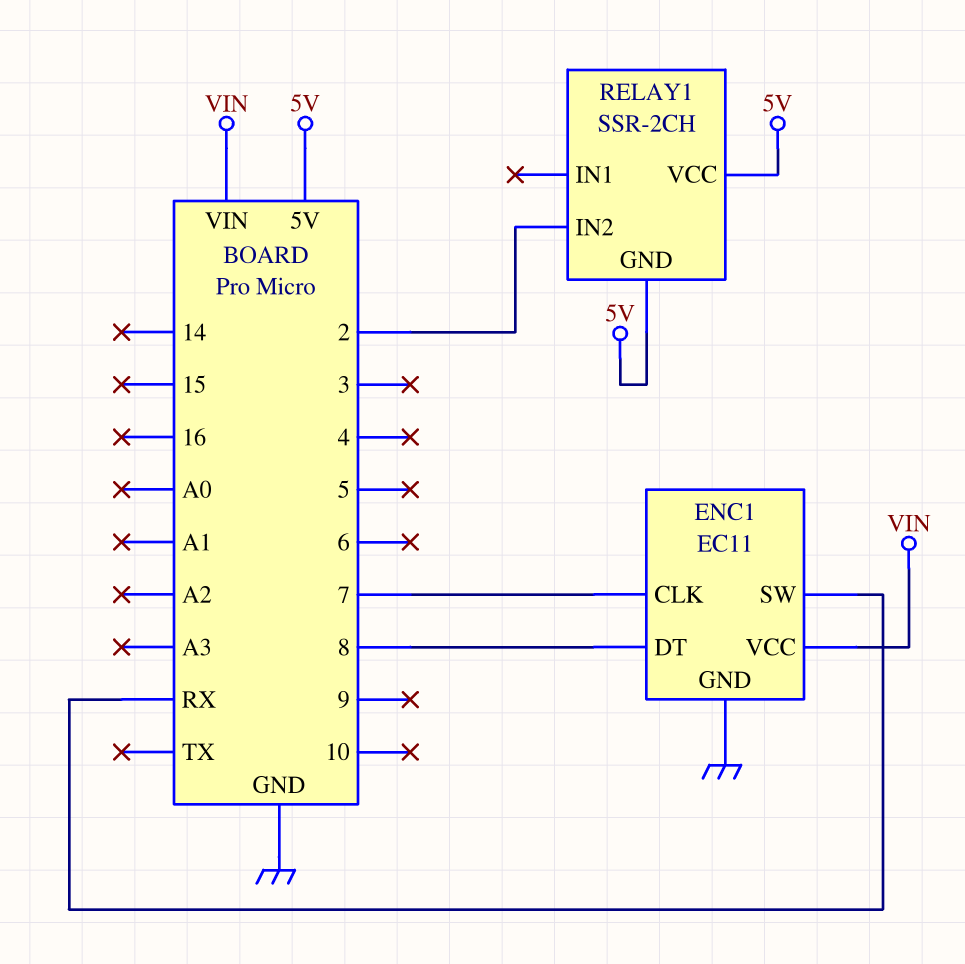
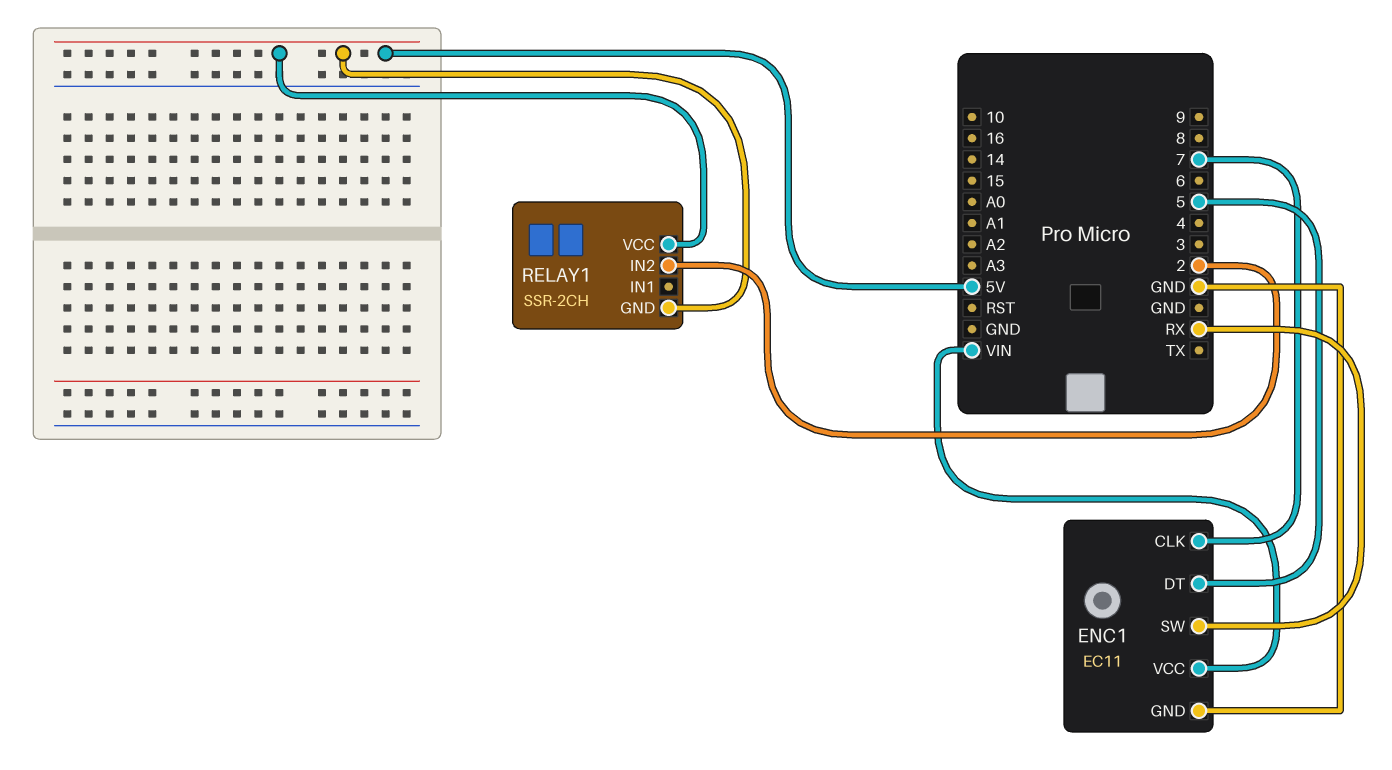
ENC1 pin DT: 8 -> 5

